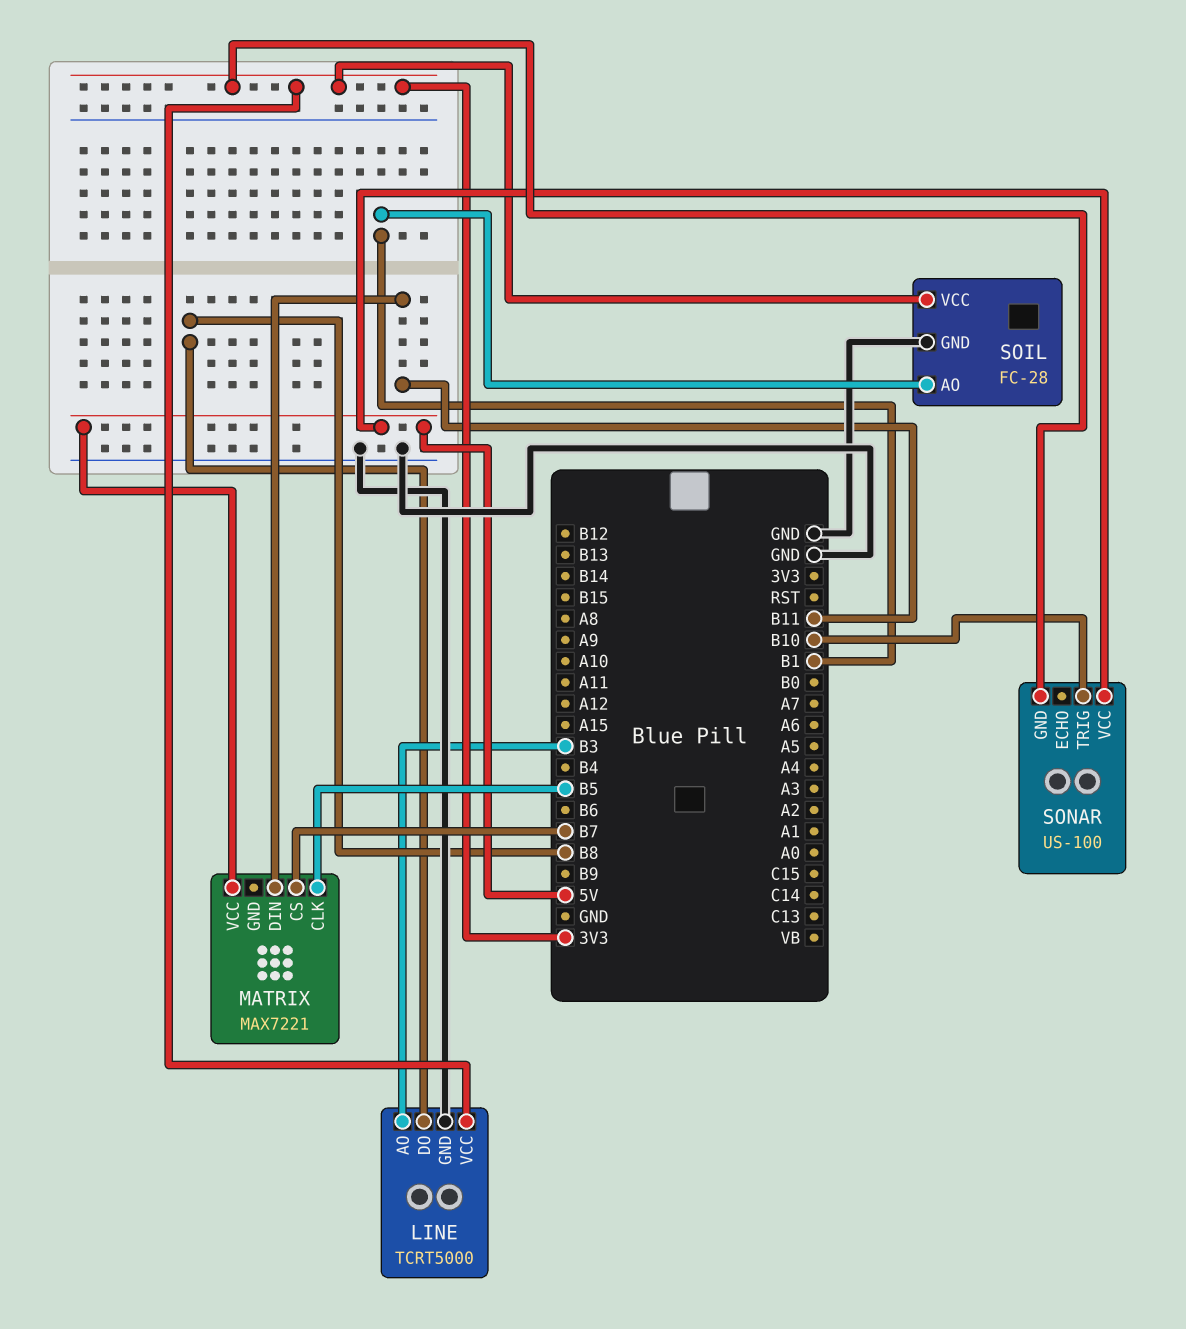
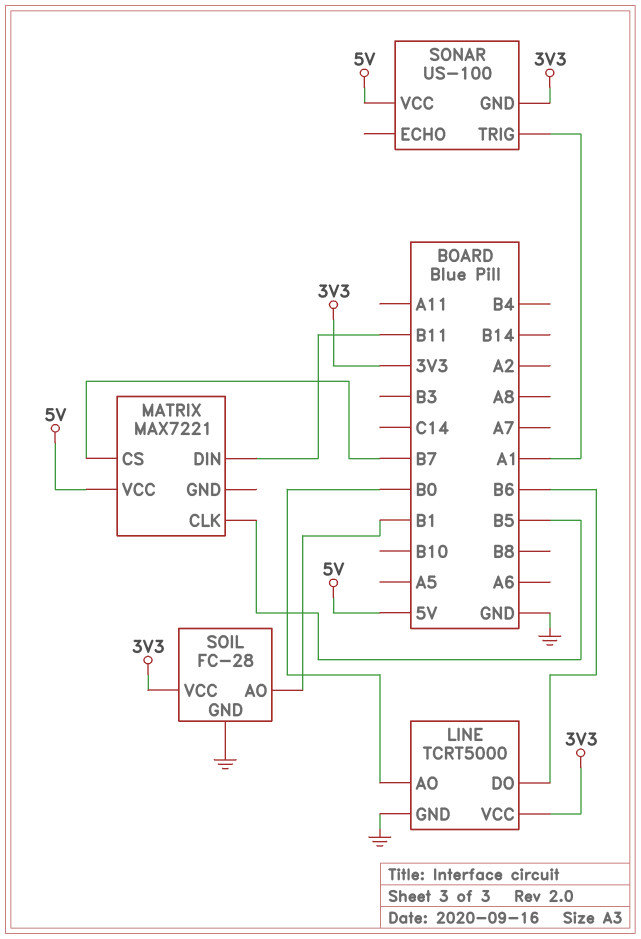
LINE pin AO: B3 -> B0
LINE pin DO: B8 -> B6
SONAR pin TRIG: B10 -> A1

